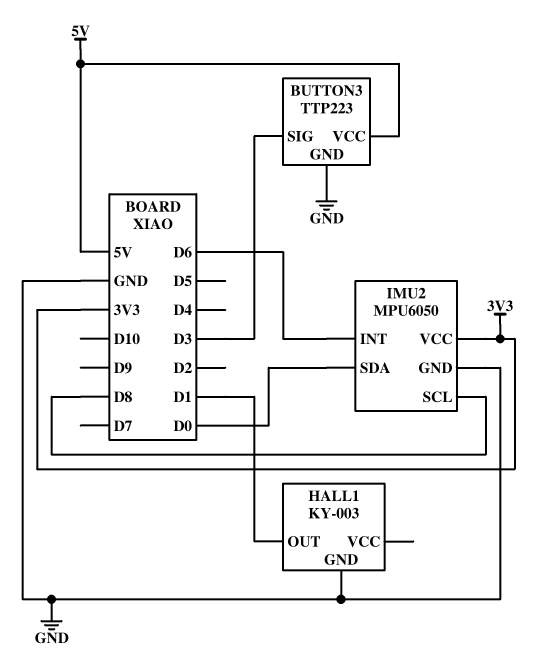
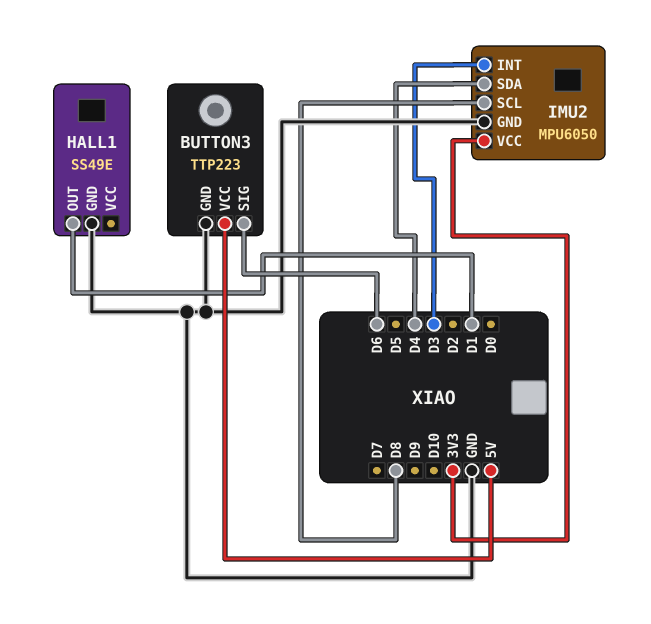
BUTTON3 pin SIG: D3 -> D6
HALL1: KY-003 -> SS49E
IMU2 pin INT: D6 -> D3
IMU2 pin SDA: D0 -> D4

